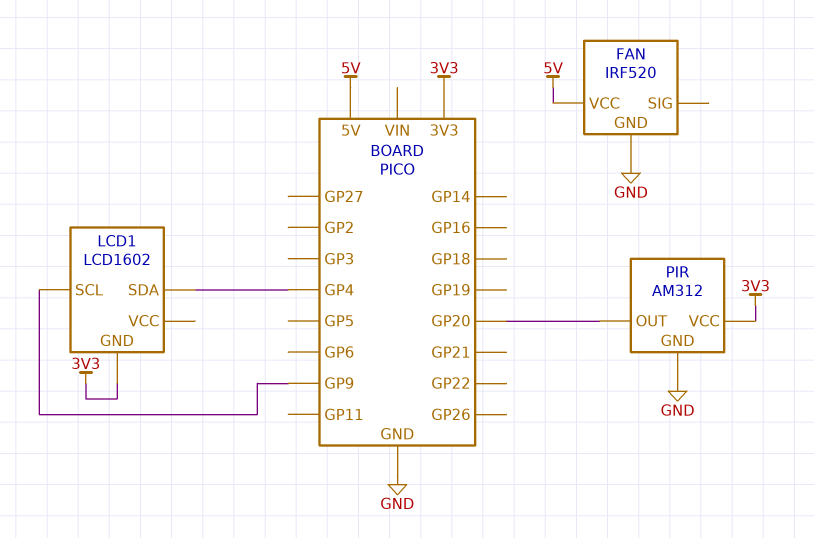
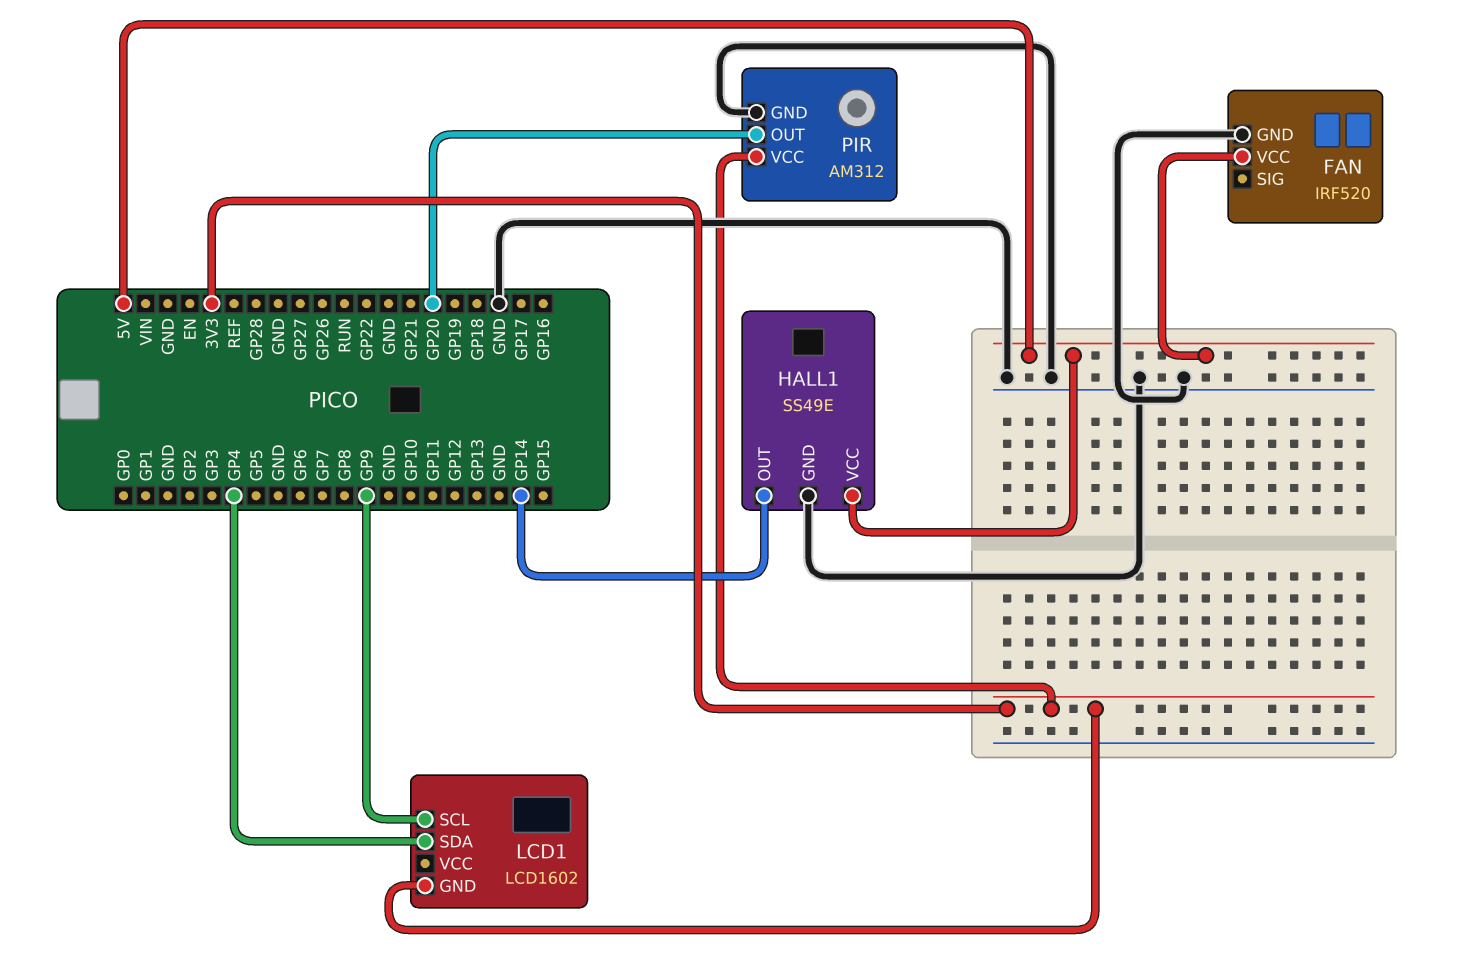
HALL1: none -> SS49E
HALL1 pin GND: none -> GND
HALL1 pin OUT: none -> GP14
HALL1 pin VCC: none -> 5V

